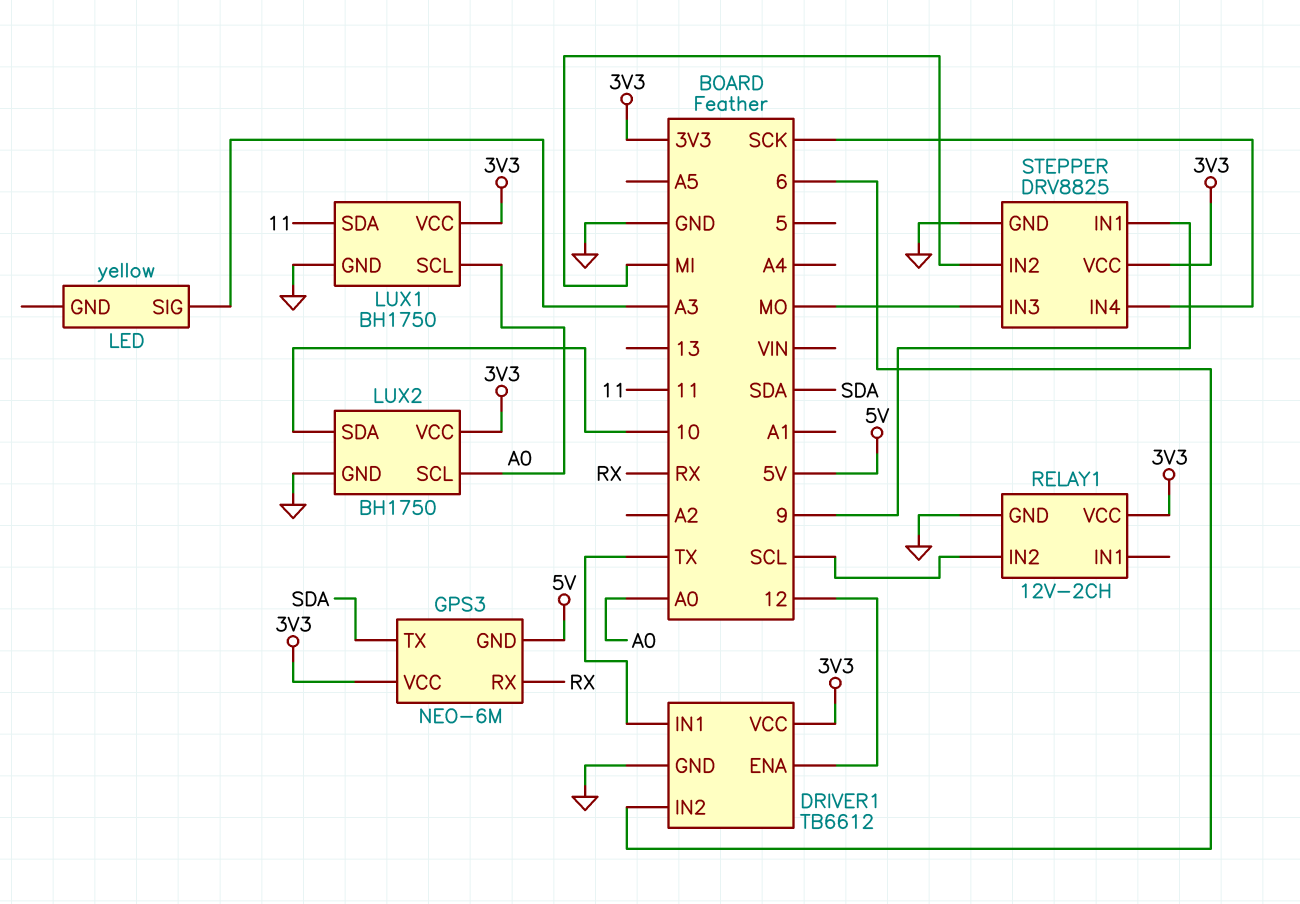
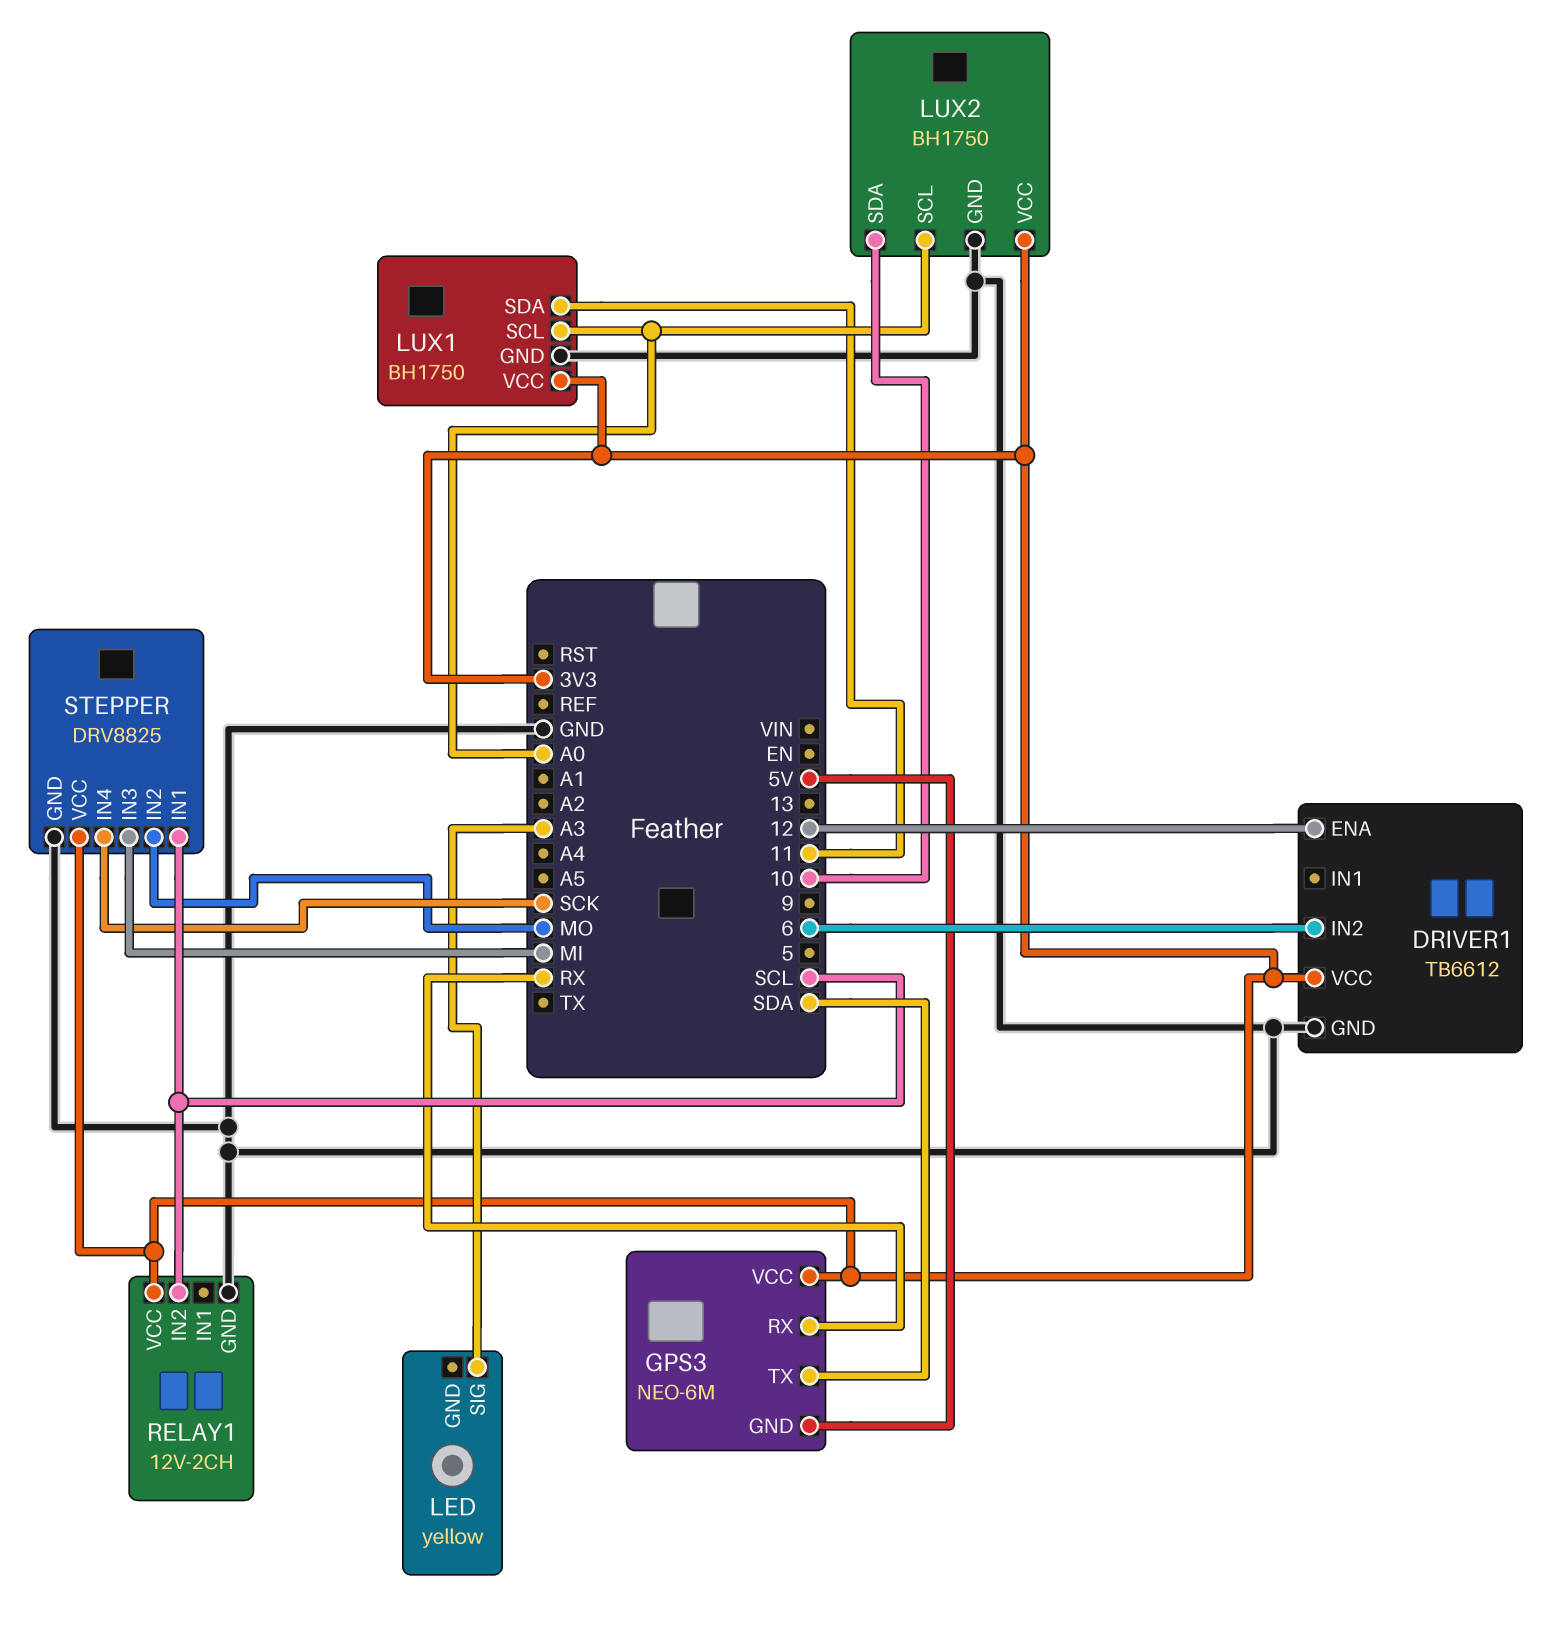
DRIVER1 pin IN1: TX -> none
STEPPER pin IN1: 9 -> SCL
STEPPER pin IN2: MI -> MO
STEPPER pin IN3: MO -> MI

